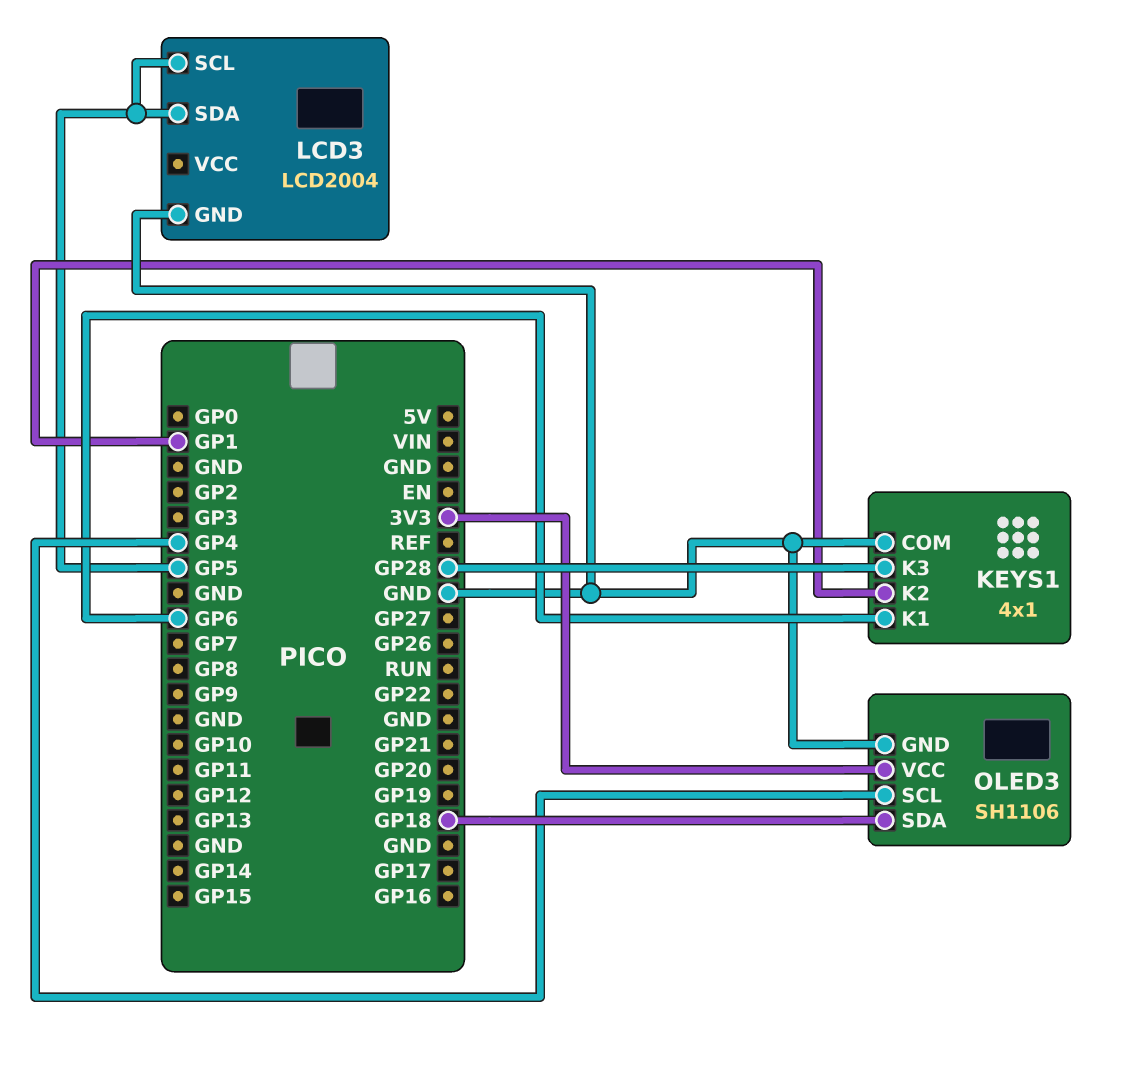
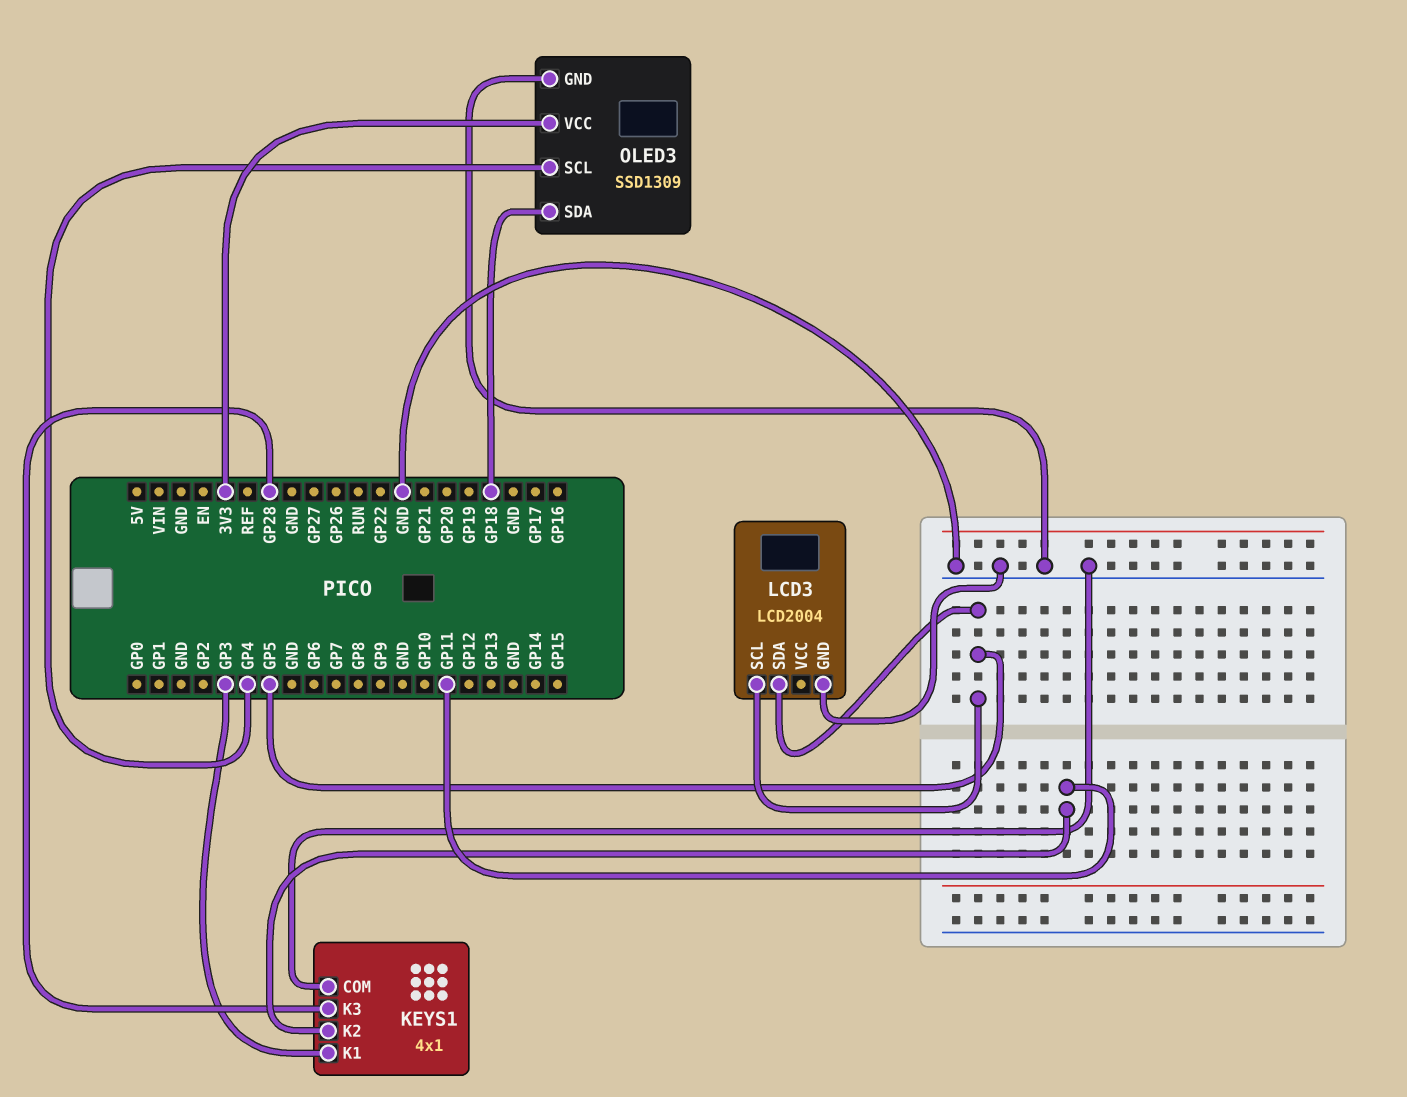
KEYS1 pin K1: GP6 -> GP3
KEYS1 pin K2: GP1 -> GP11
OLED3: SH1106 -> SSD1309

